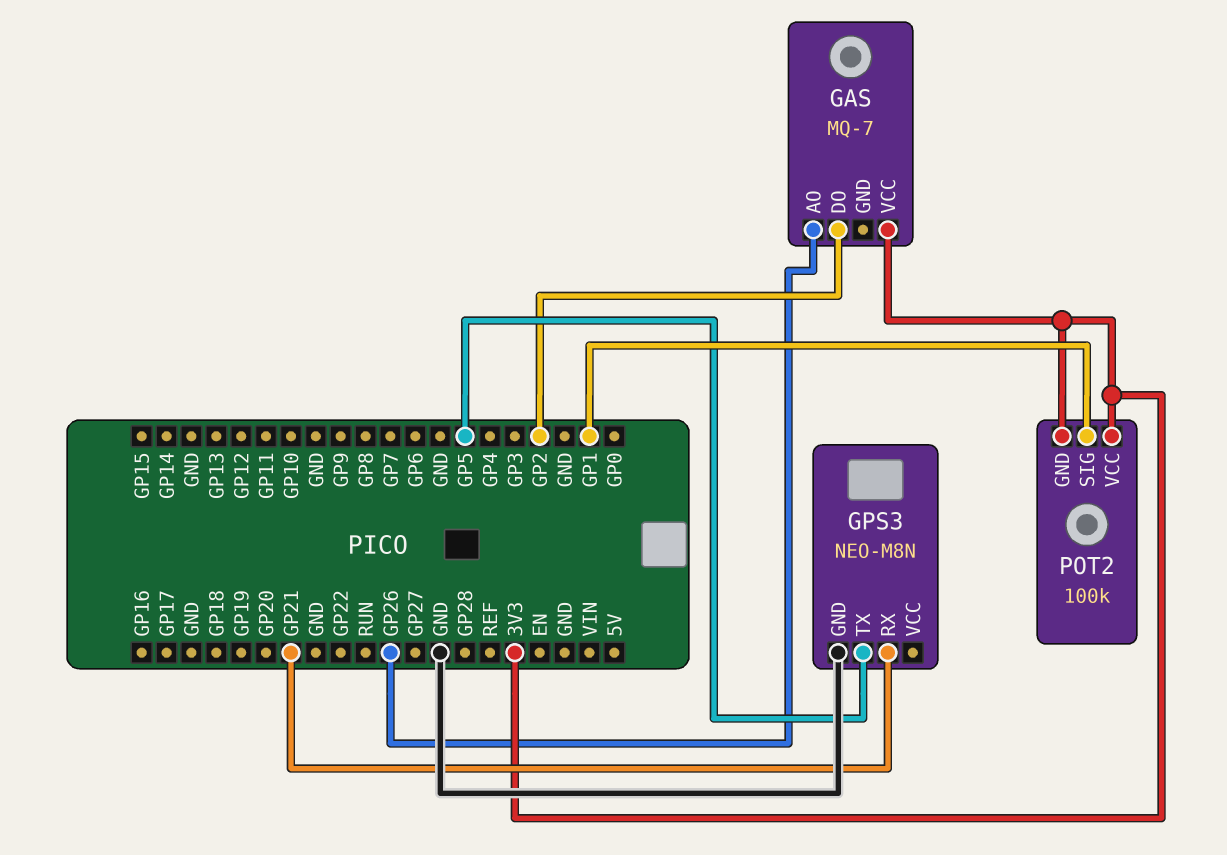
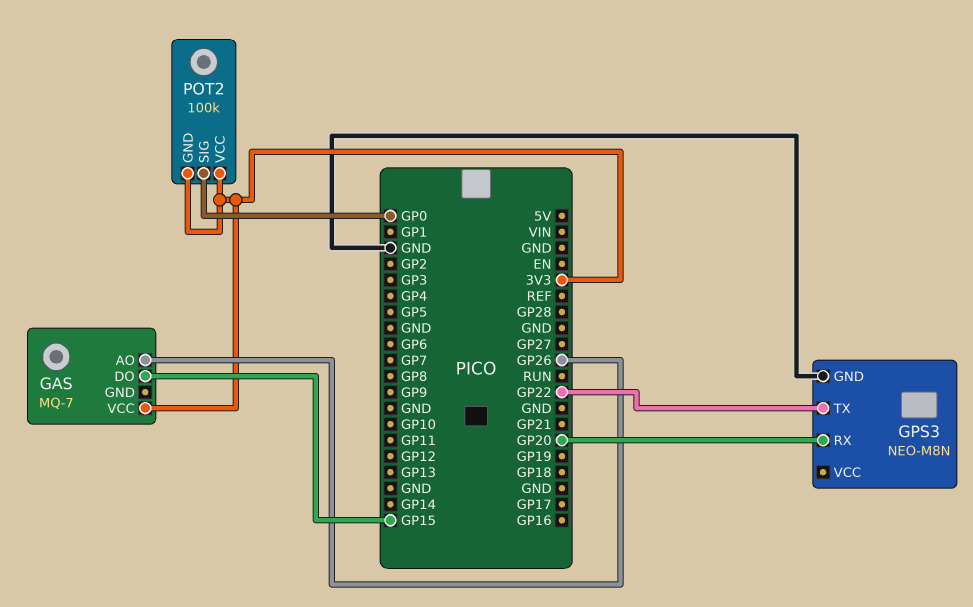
GAS pin DO: GP2 -> GP15
GPS3 pin RX: GP21 -> GP20
GPS3 pin TX: GP5 -> GP22
POT2 pin SIG: GP1 -> GP0

